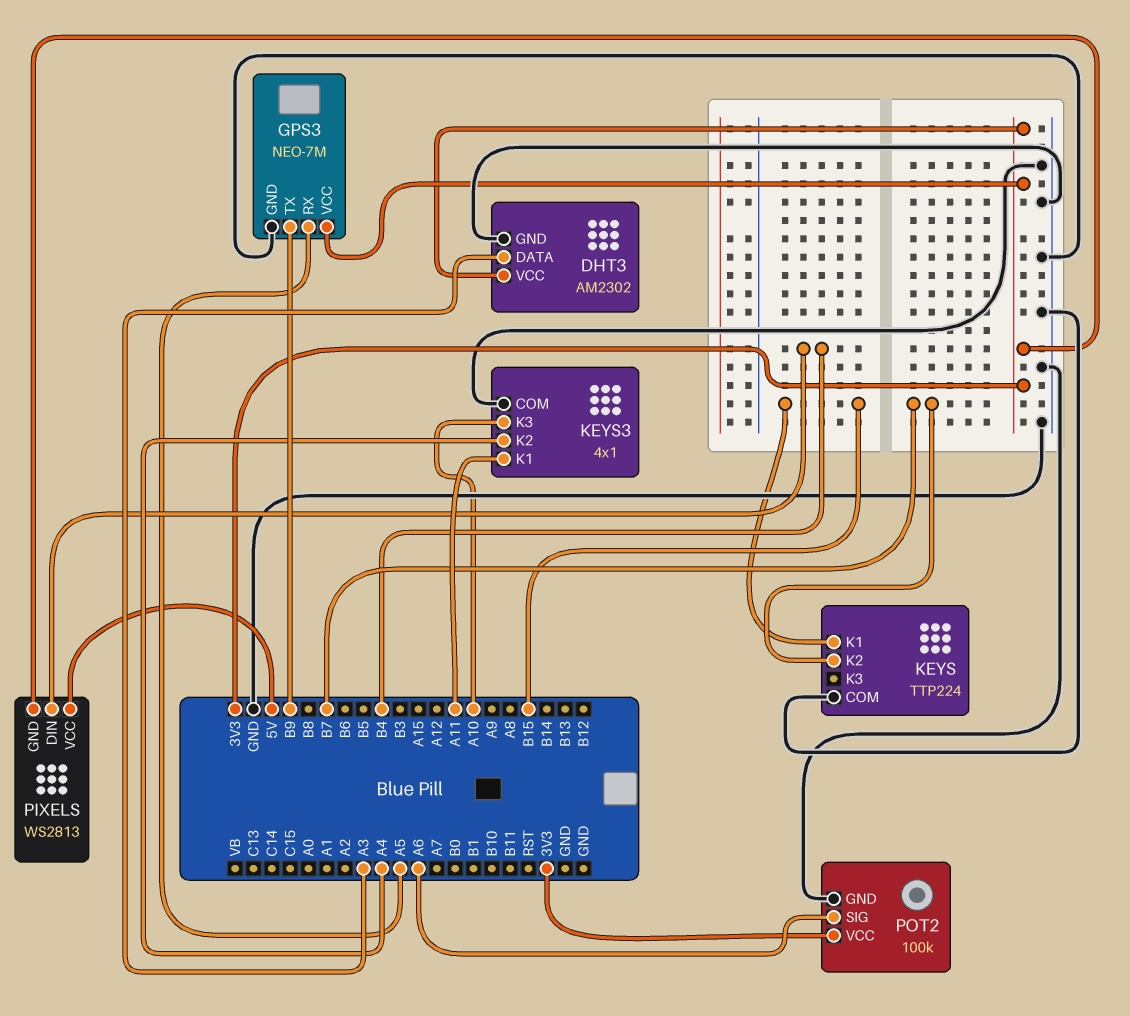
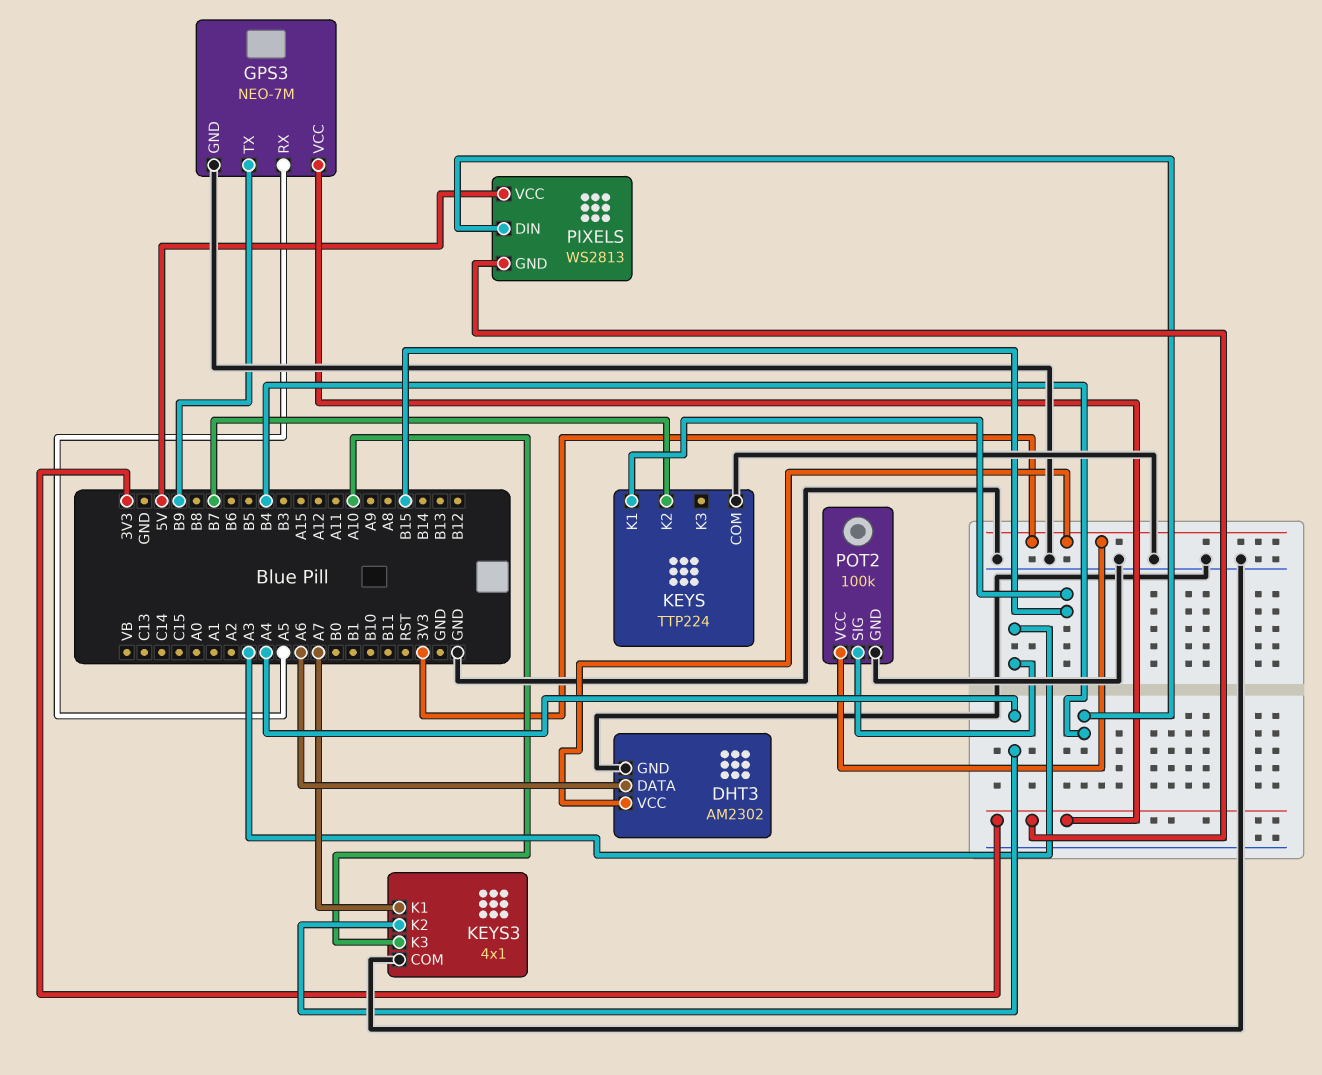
DHT3 pin DATA: A3 -> A6
KEYS3 pin K1: A11 -> A7
POT2 pin SIG: A6 -> A3

